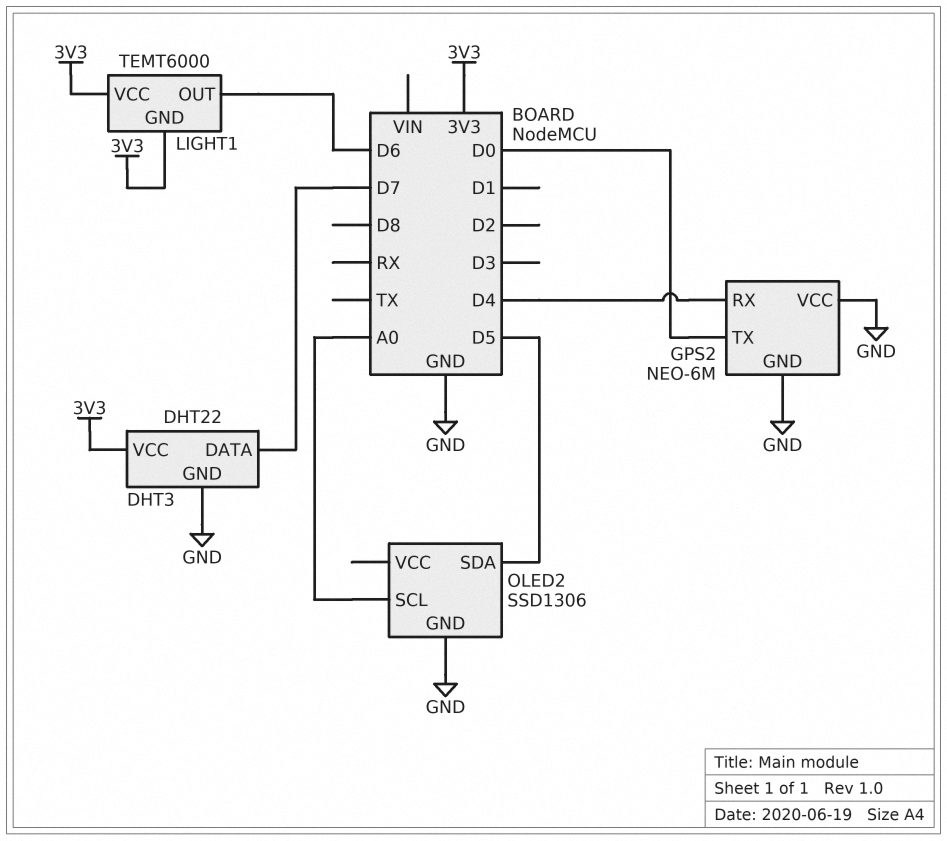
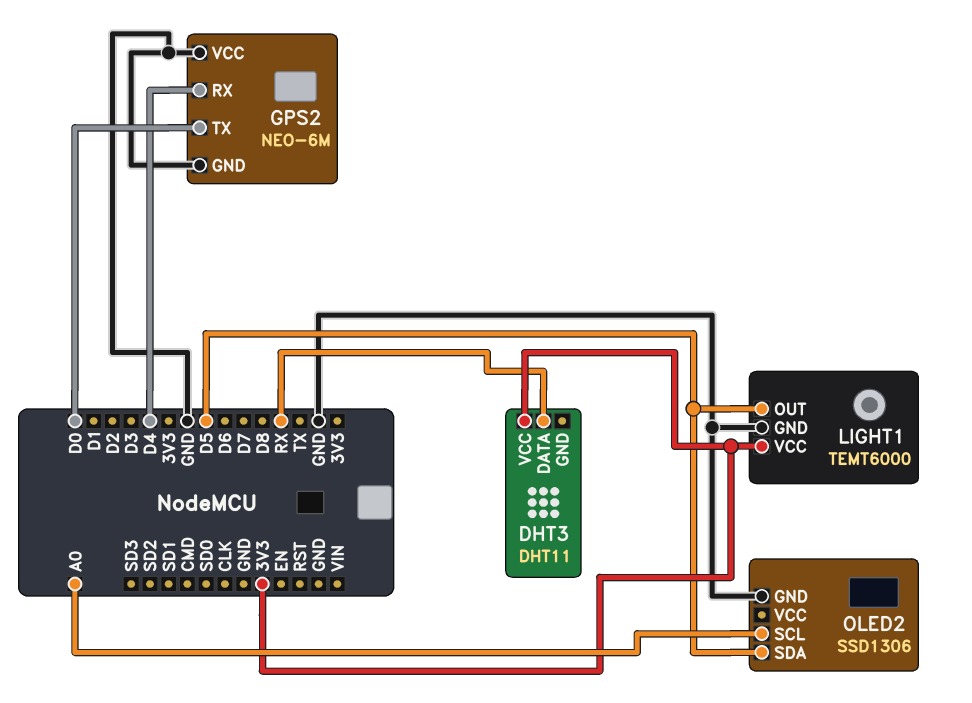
DHT3: DHT22 -> DHT11
DHT3 pin DATA: D7 -> RX
DHT3 pin GND: GND -> none
LIGHT1 pin GND: 3V3 -> GND
LIGHT1 pin OUT: D6 -> D5

